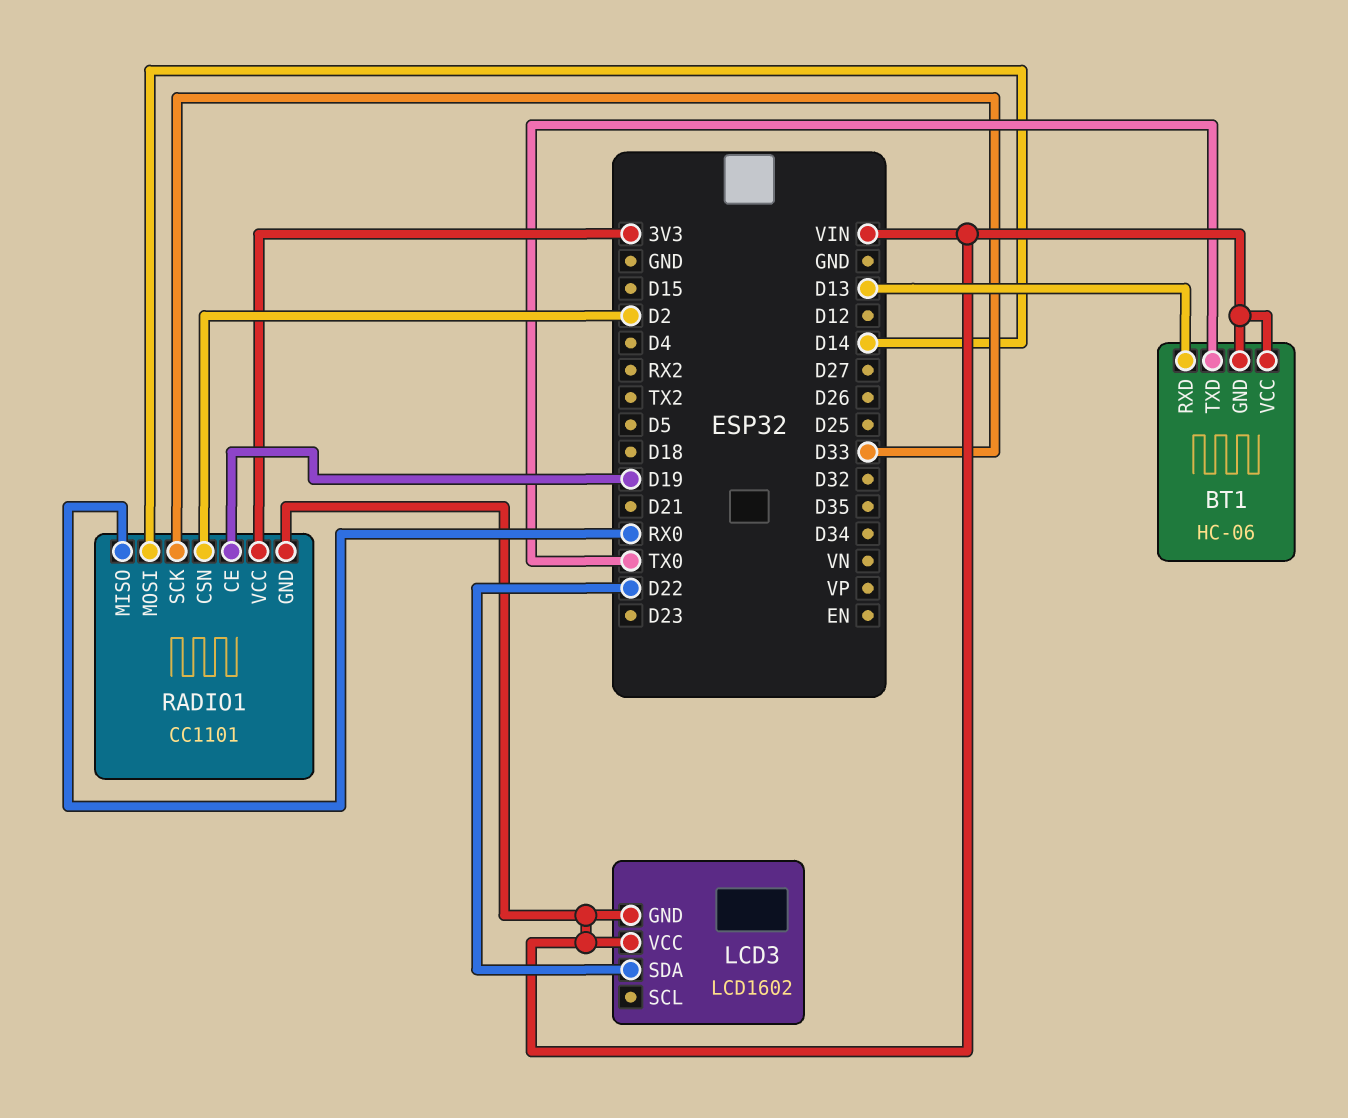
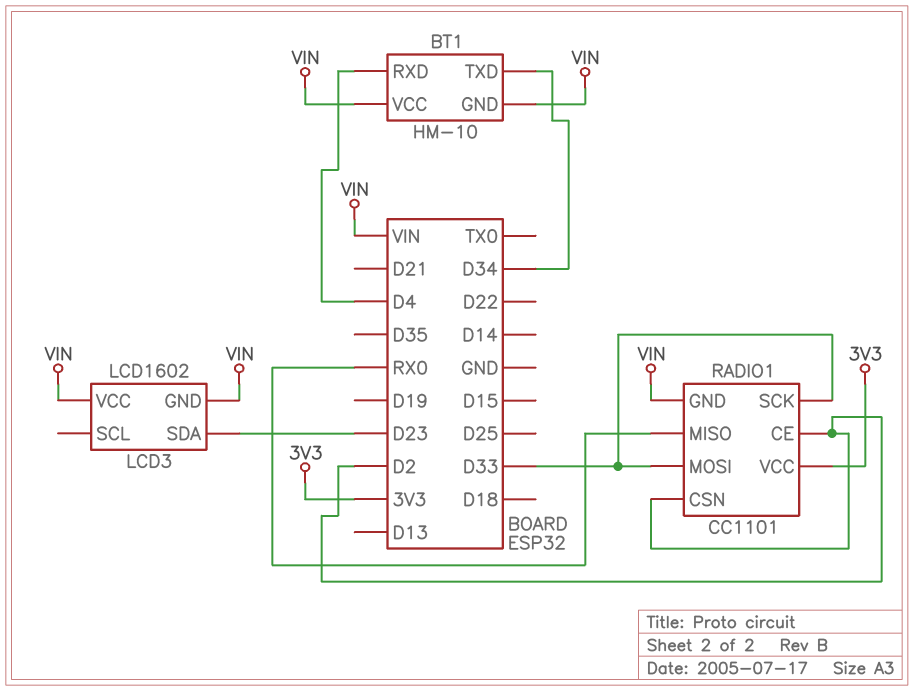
BT1: HC-06 -> HM-10
BT1 pin RXD: D13 -> D4
BT1 pin TXD: TX0 -> D34
LCD3 pin SDA: D22 -> D23
RADIO1 pin CE: D19 -> D2
RADIO1 pin MOSI: D14 -> D33

